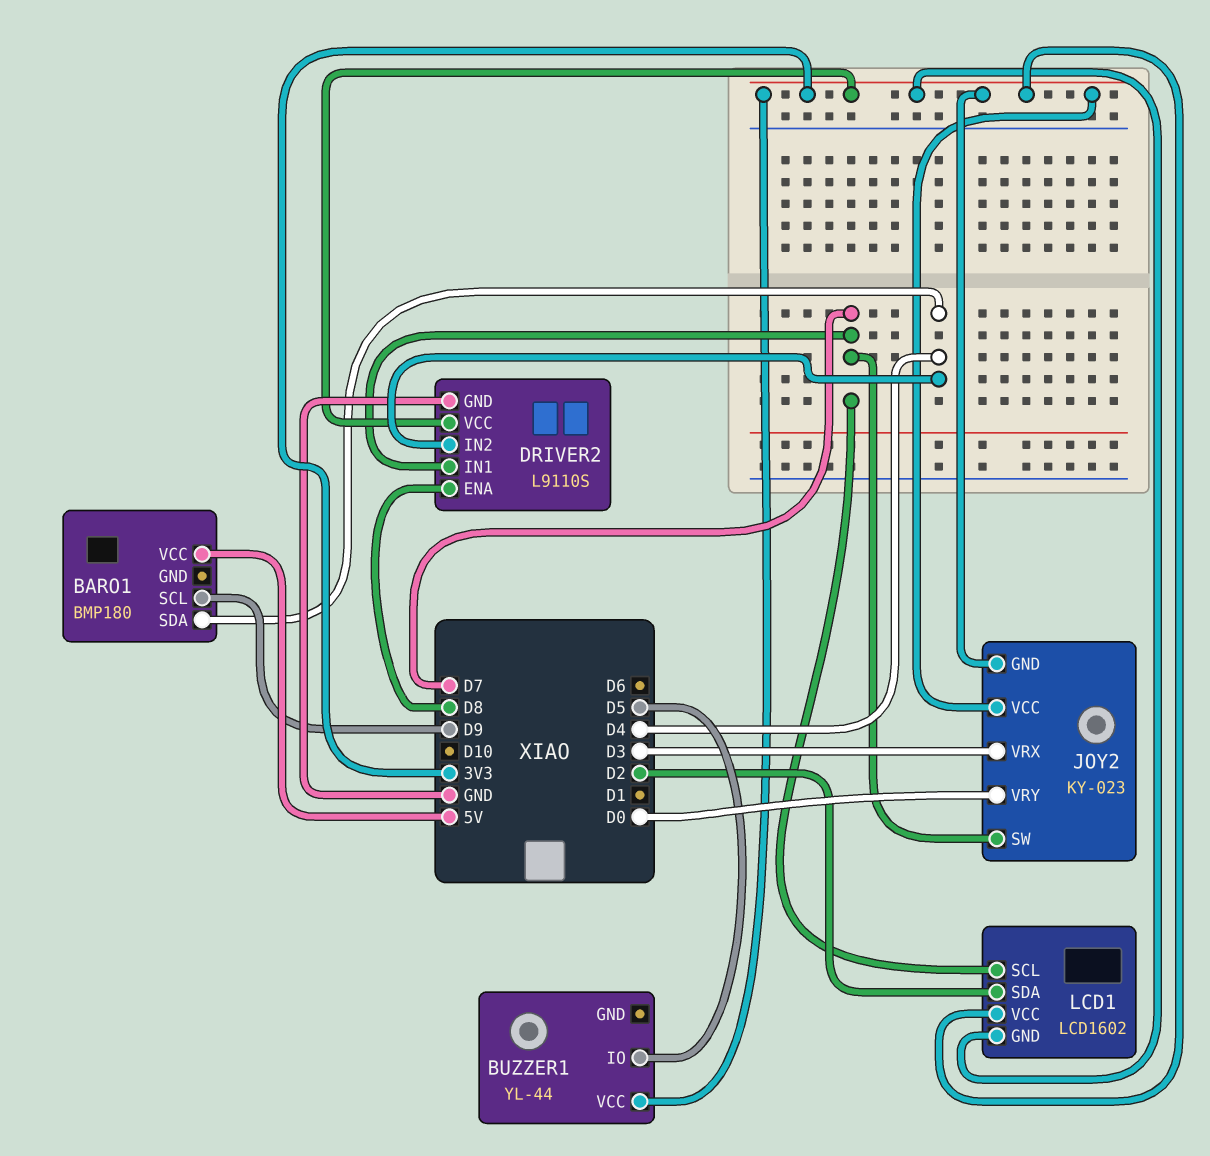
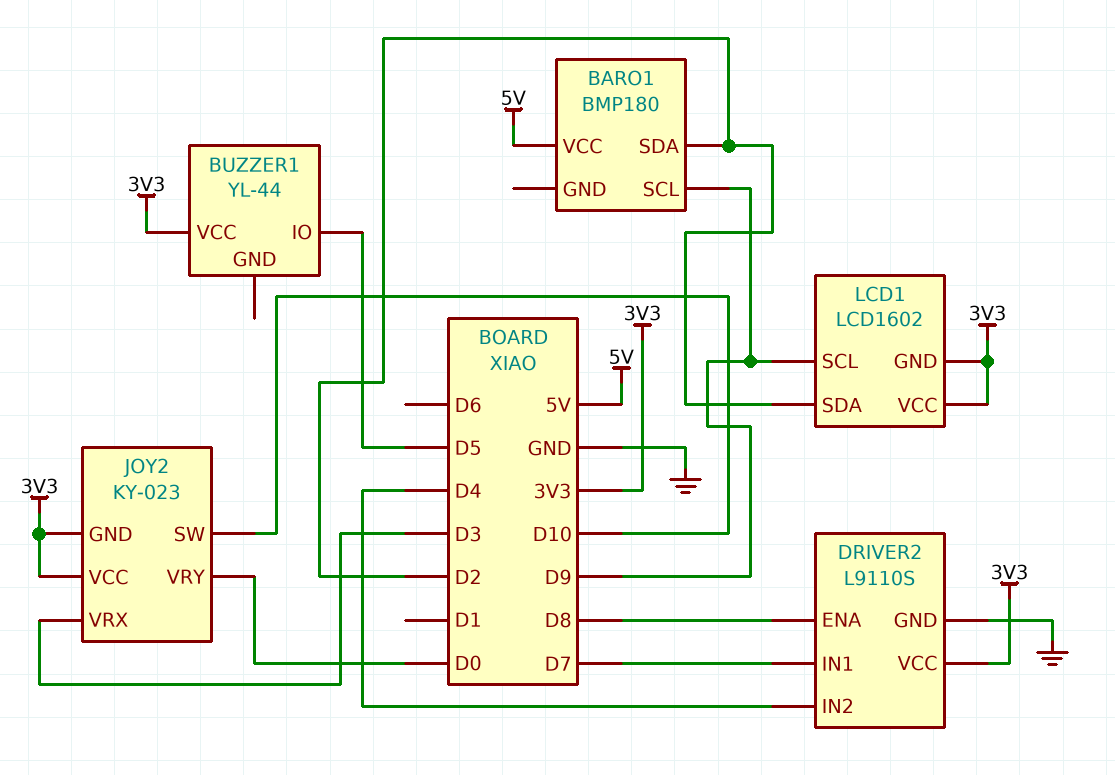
BARO1 pin SDA: D4 -> D2
JOY2 pin SW: D7 -> D10
LCD1 pin SCL: D7 -> D9

